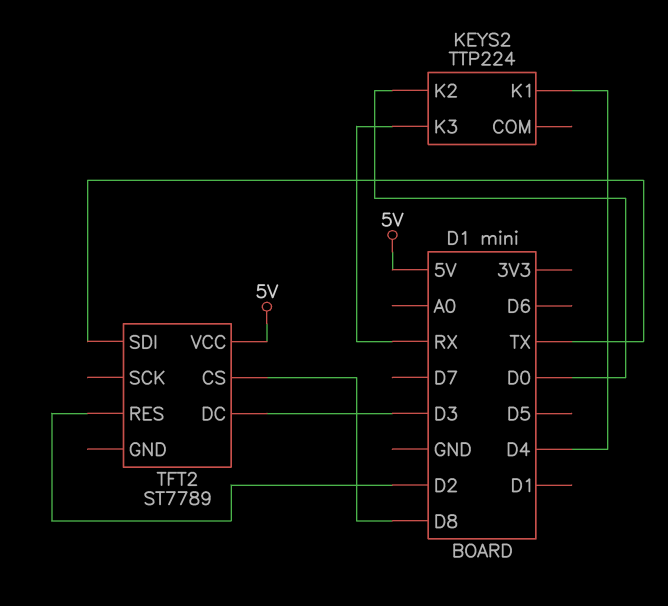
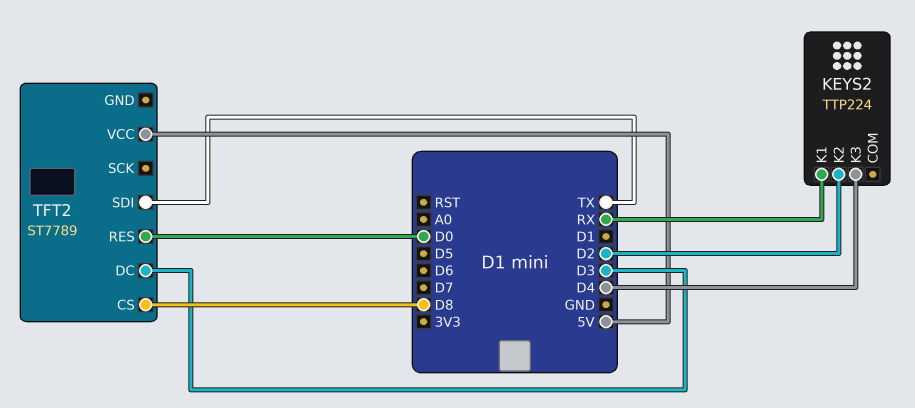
KEYS2 pin K1: D4 -> RX
KEYS2 pin K2: D0 -> D2
KEYS2 pin K3: RX -> D4
TFT2 pin RES: D2 -> D0

